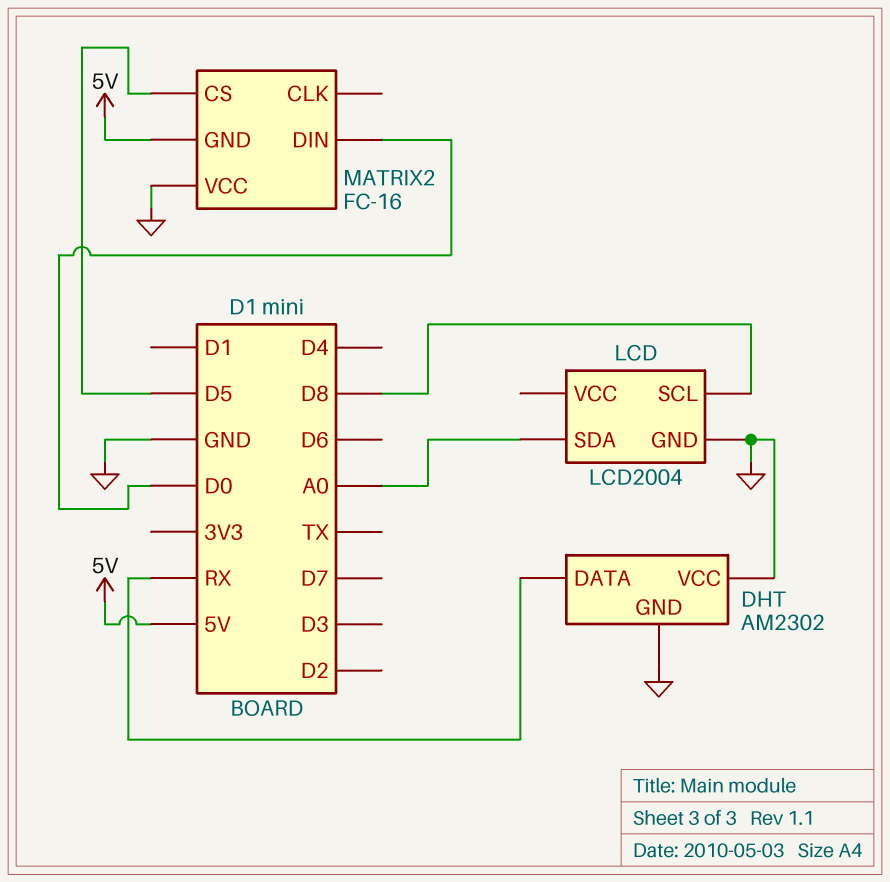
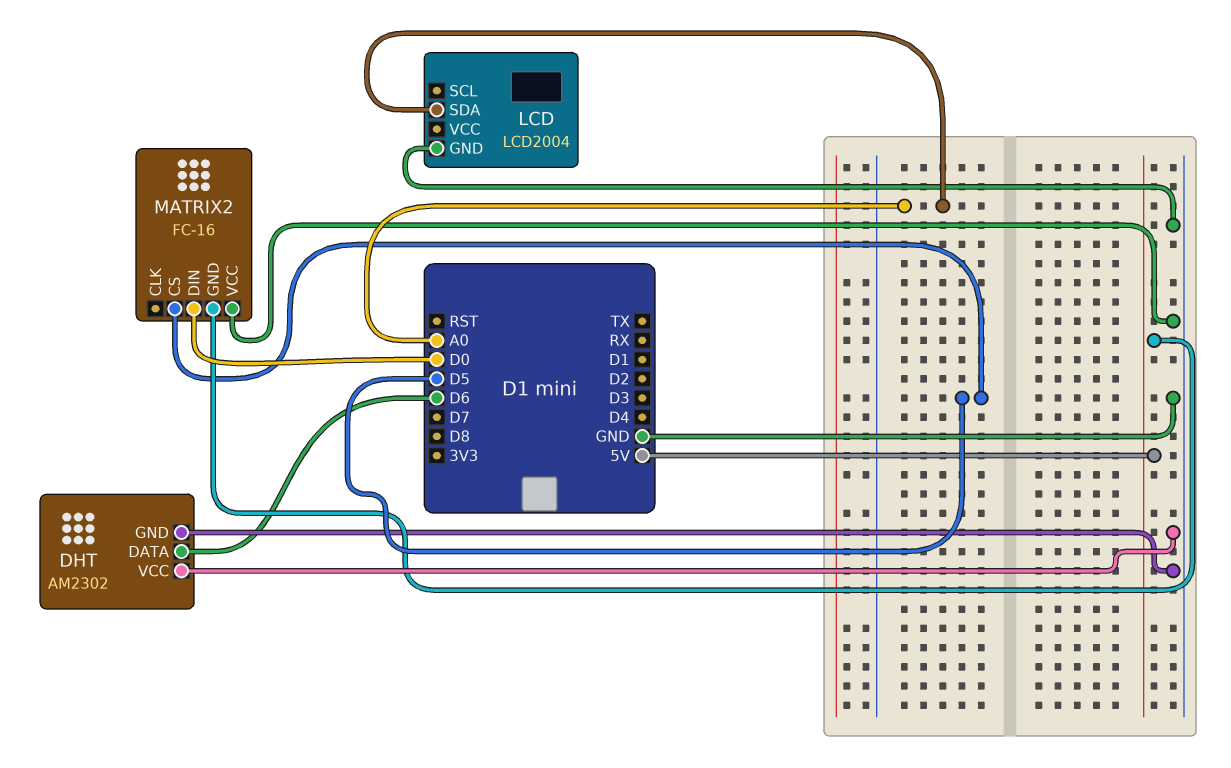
DHT pin DATA: RX -> D6
LCD pin SCL: D8 -> none

